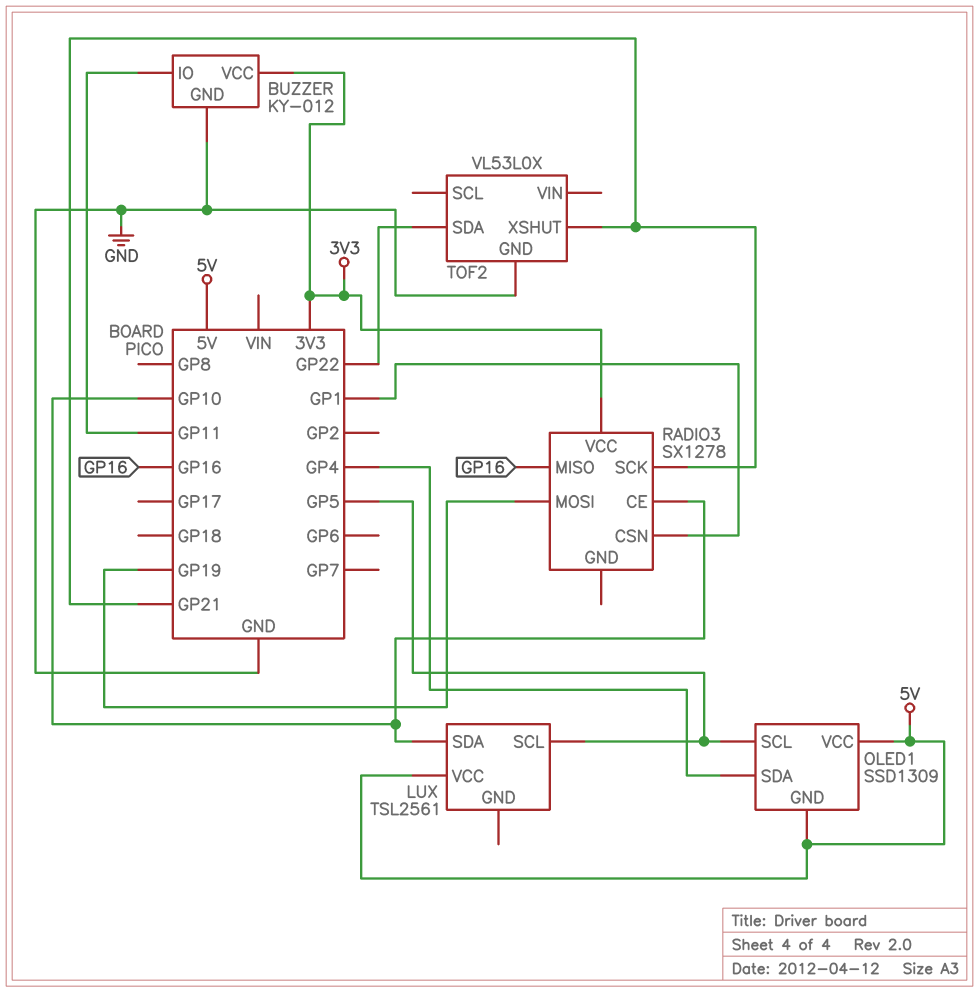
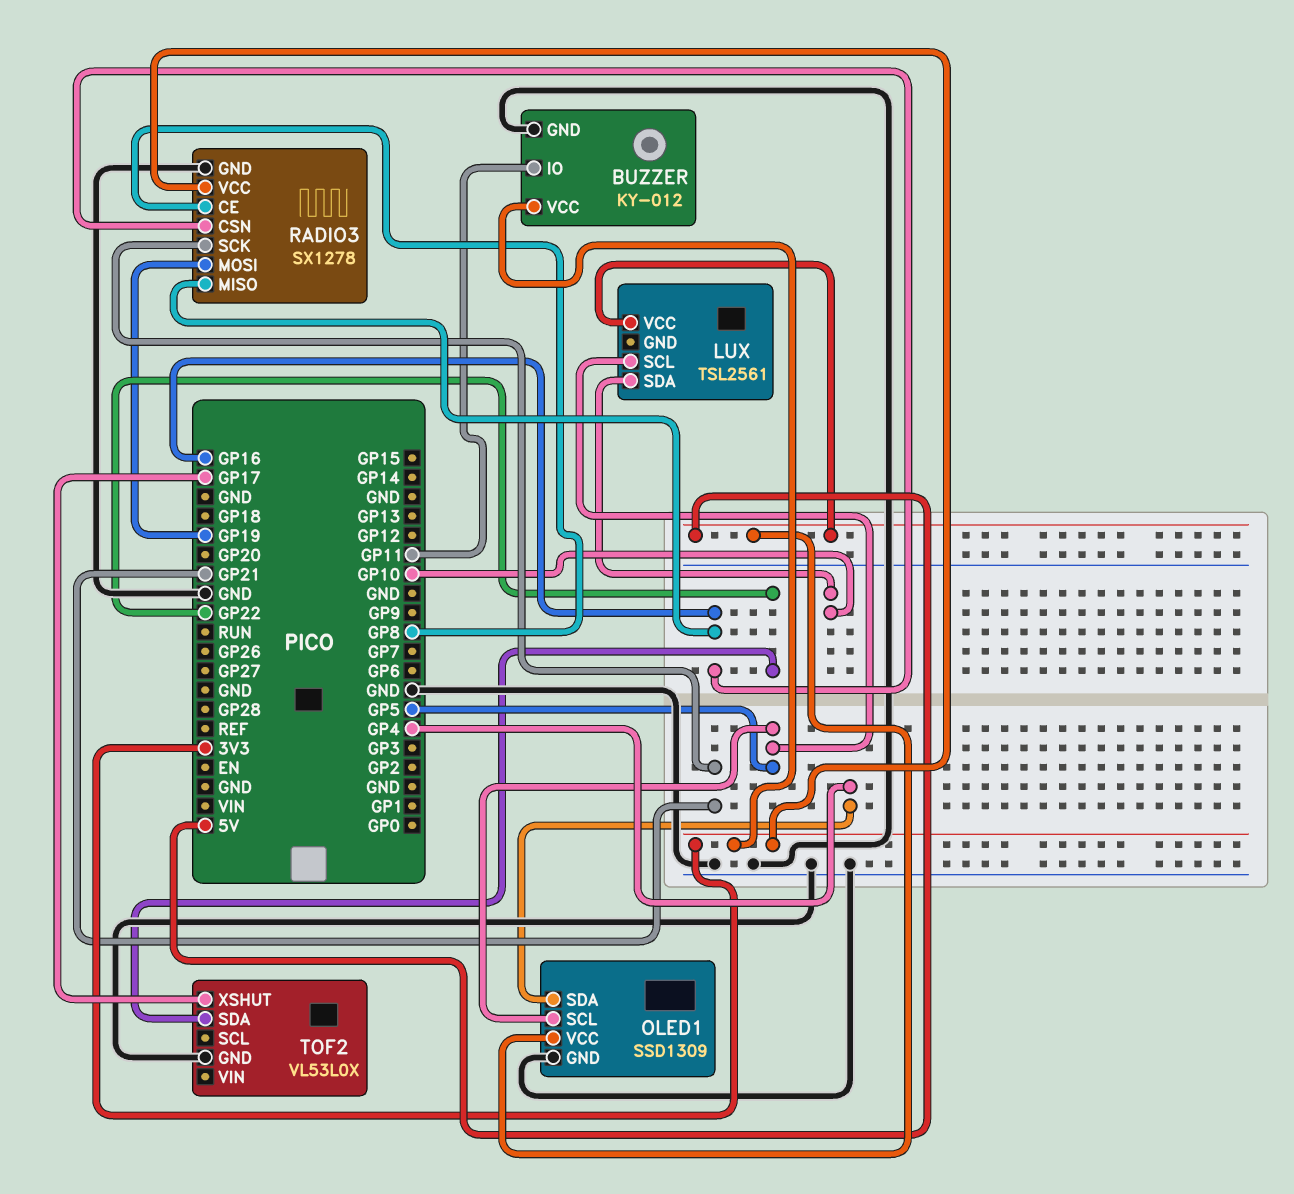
OLED1 pin GND: 5V -> GND
RADIO3 pin CE: GP10 -> GP8
RADIO3 pin CSN: GP1 -> GP16
RADIO3 pin GND: none -> GND
TOF2 pin XSHUT: GP21 -> GP17

